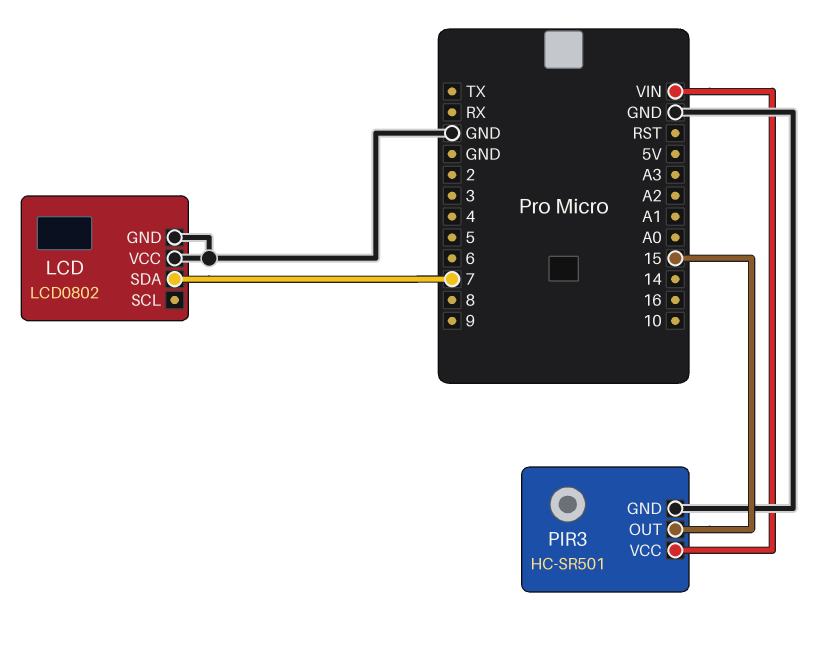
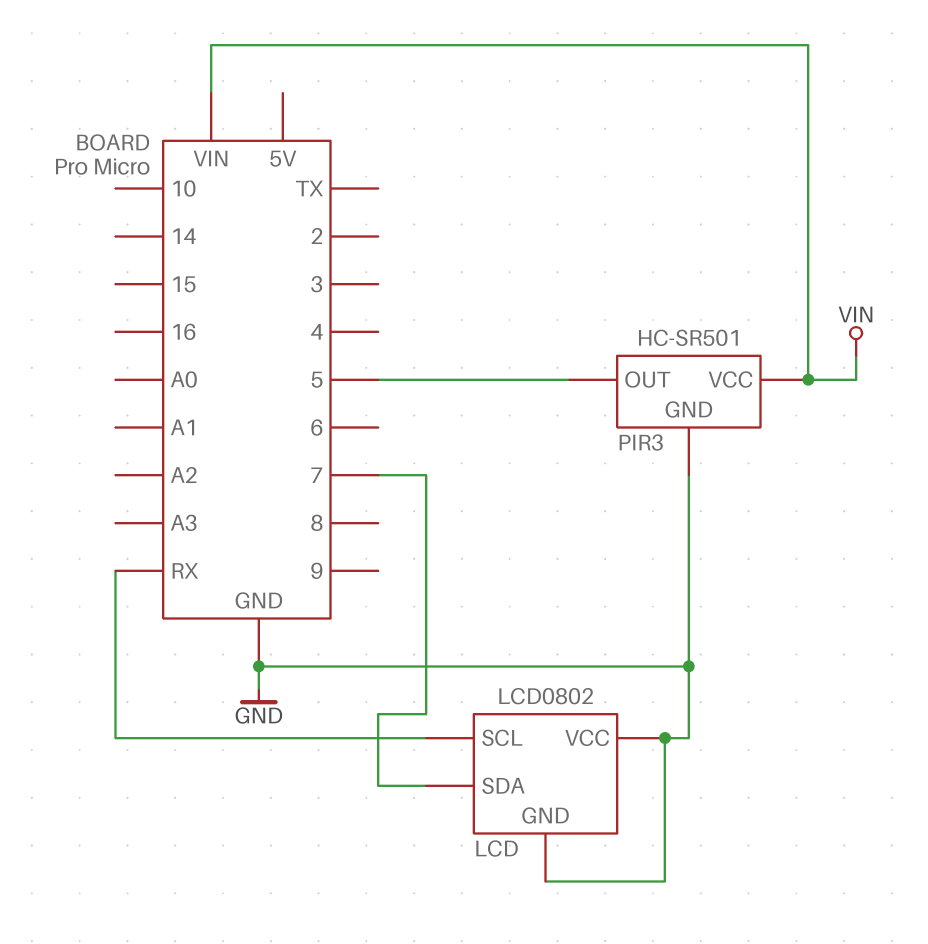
LCD pin SCL: none -> RX
PIR3 pin OUT: 15 -> 5

